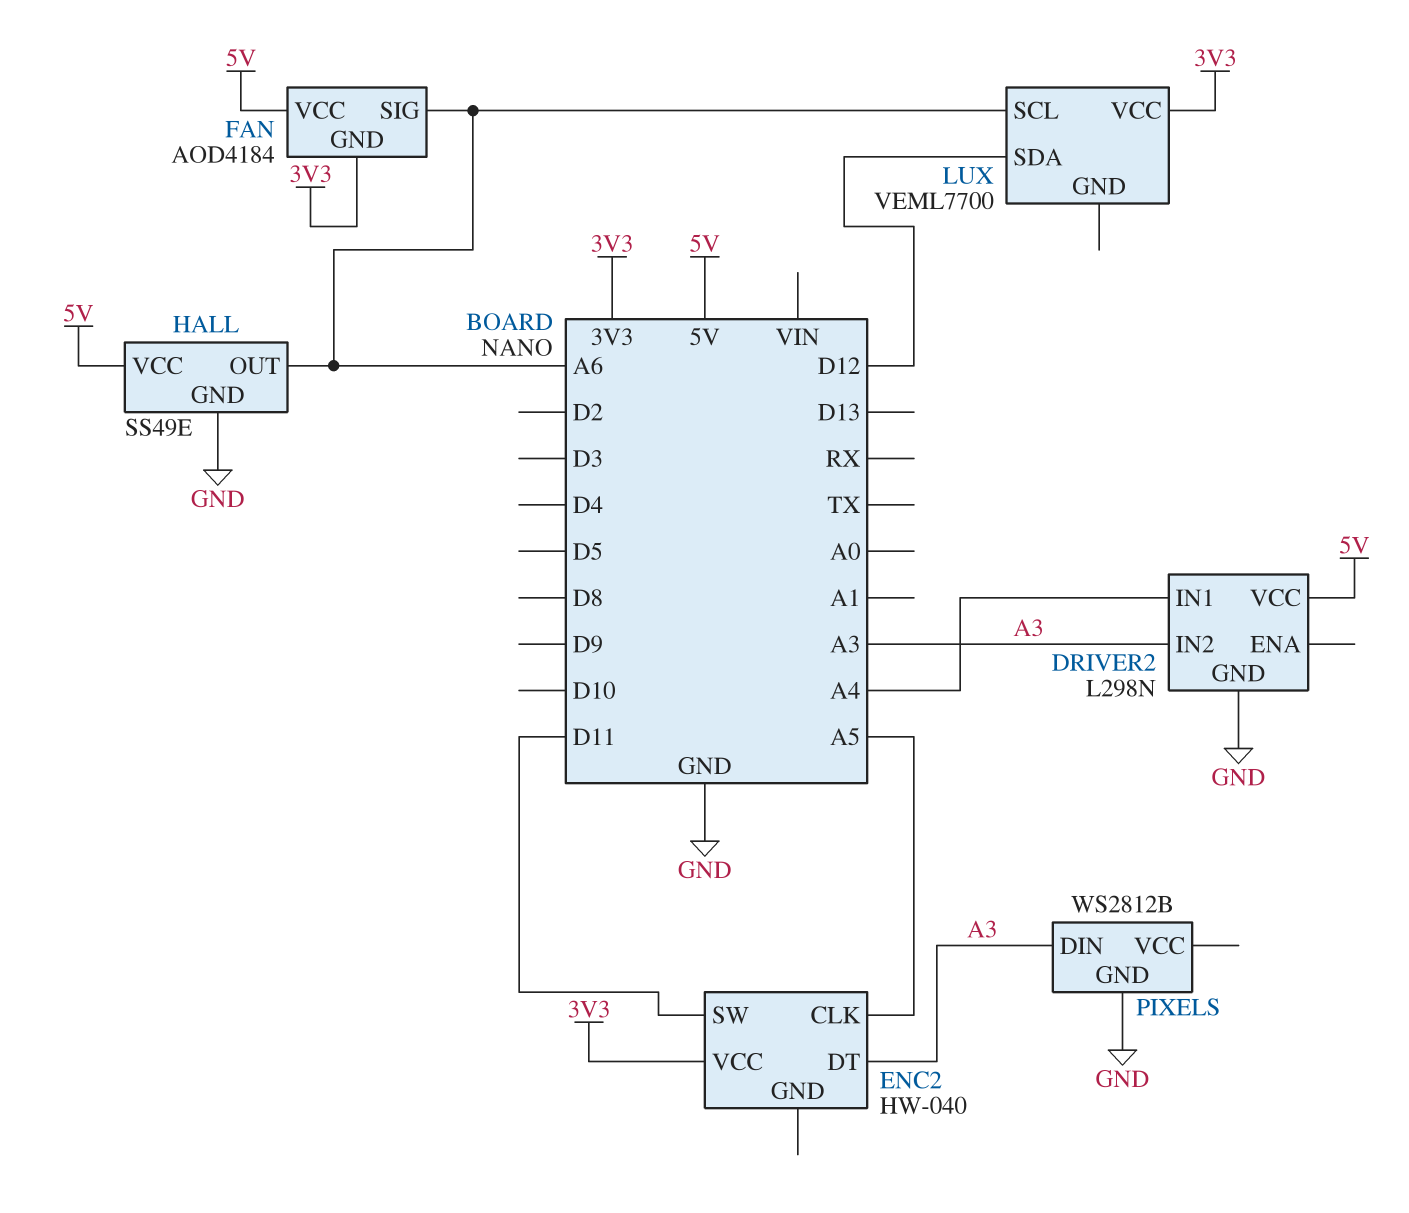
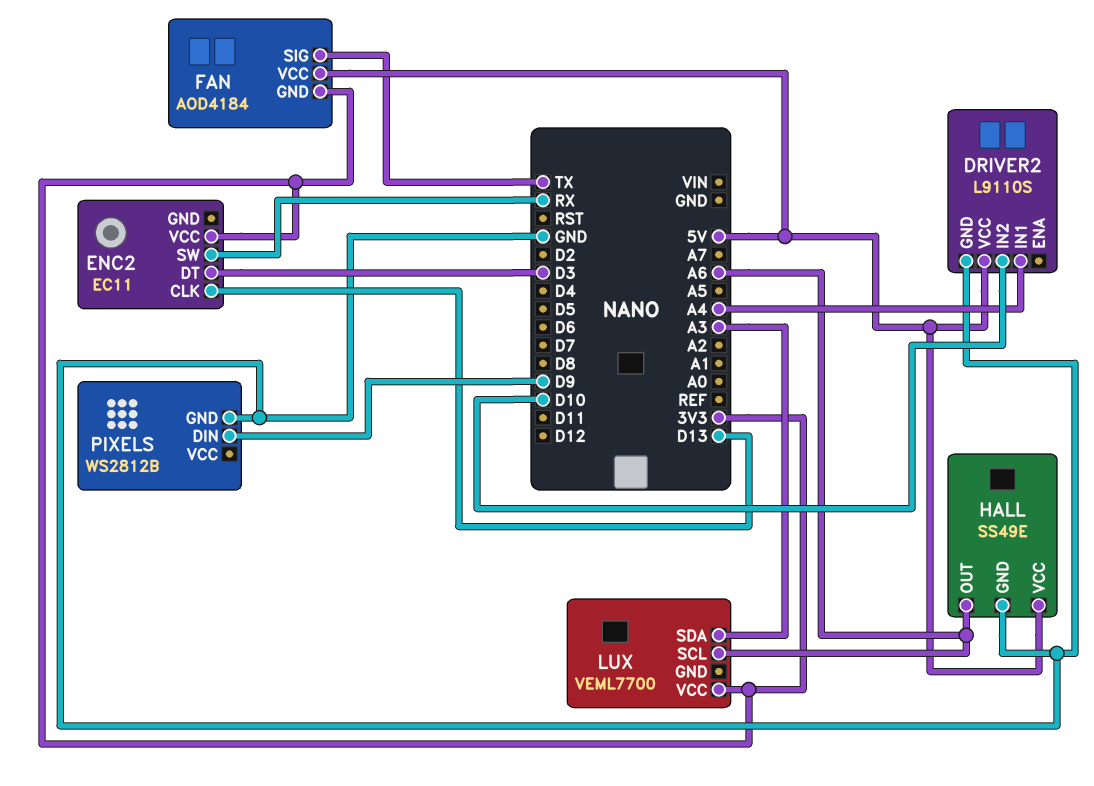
DRIVER2: L298N -> L9110S
DRIVER2 pin IN2: A3 -> D10
ENC2: HW-040 -> EC11
ENC2 pin CLK: A5 -> D13
ENC2 pin DT: A3 -> D3
ENC2 pin SW: D11 -> RX
FAN pin SIG: A6 -> TX
LUX pin SDA: D12 -> A3
PIXELS pin DIN: A3 -> D9

